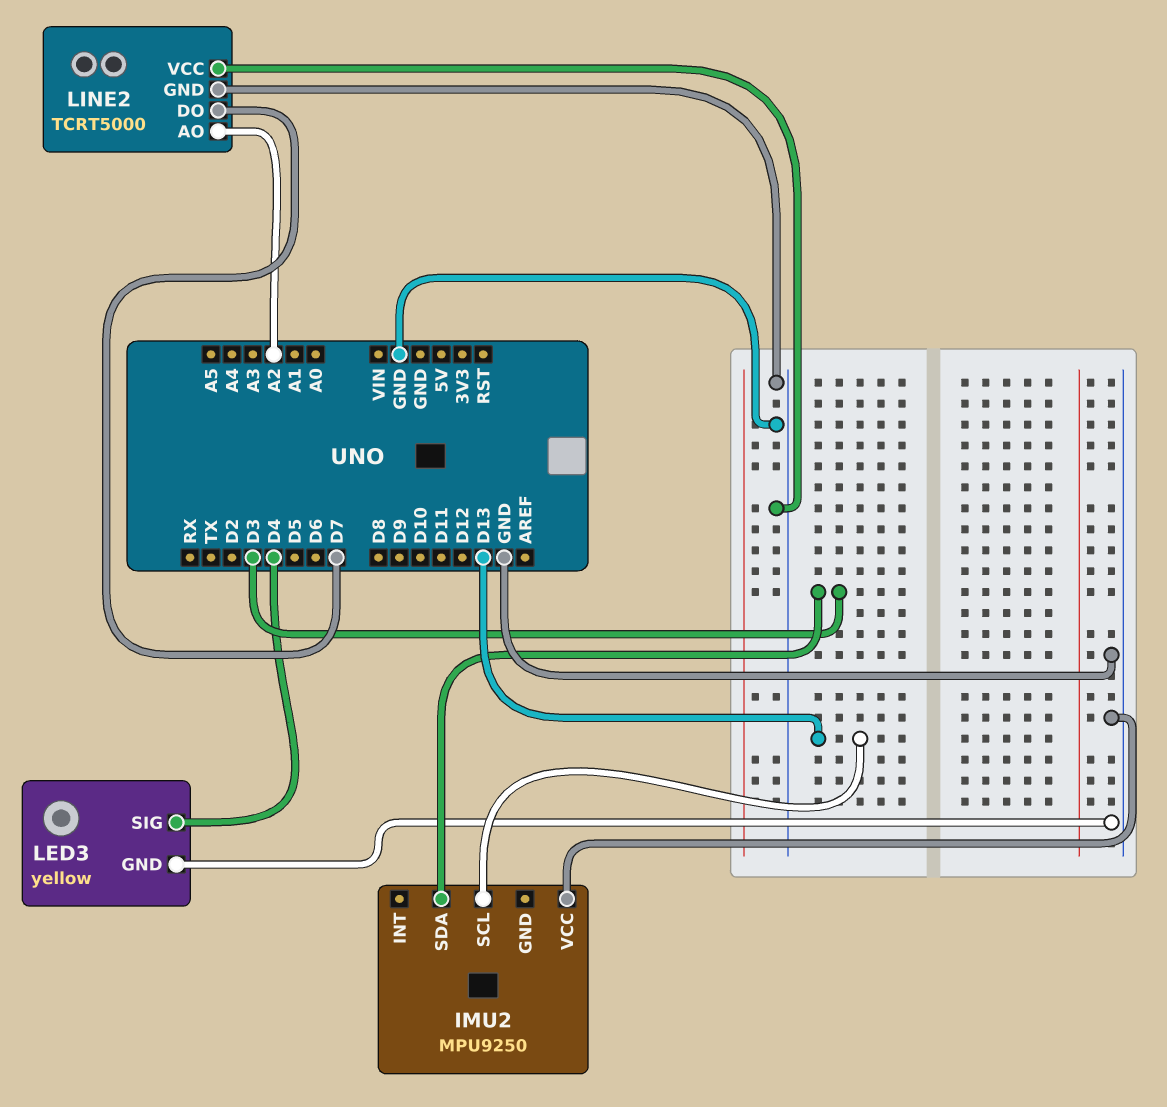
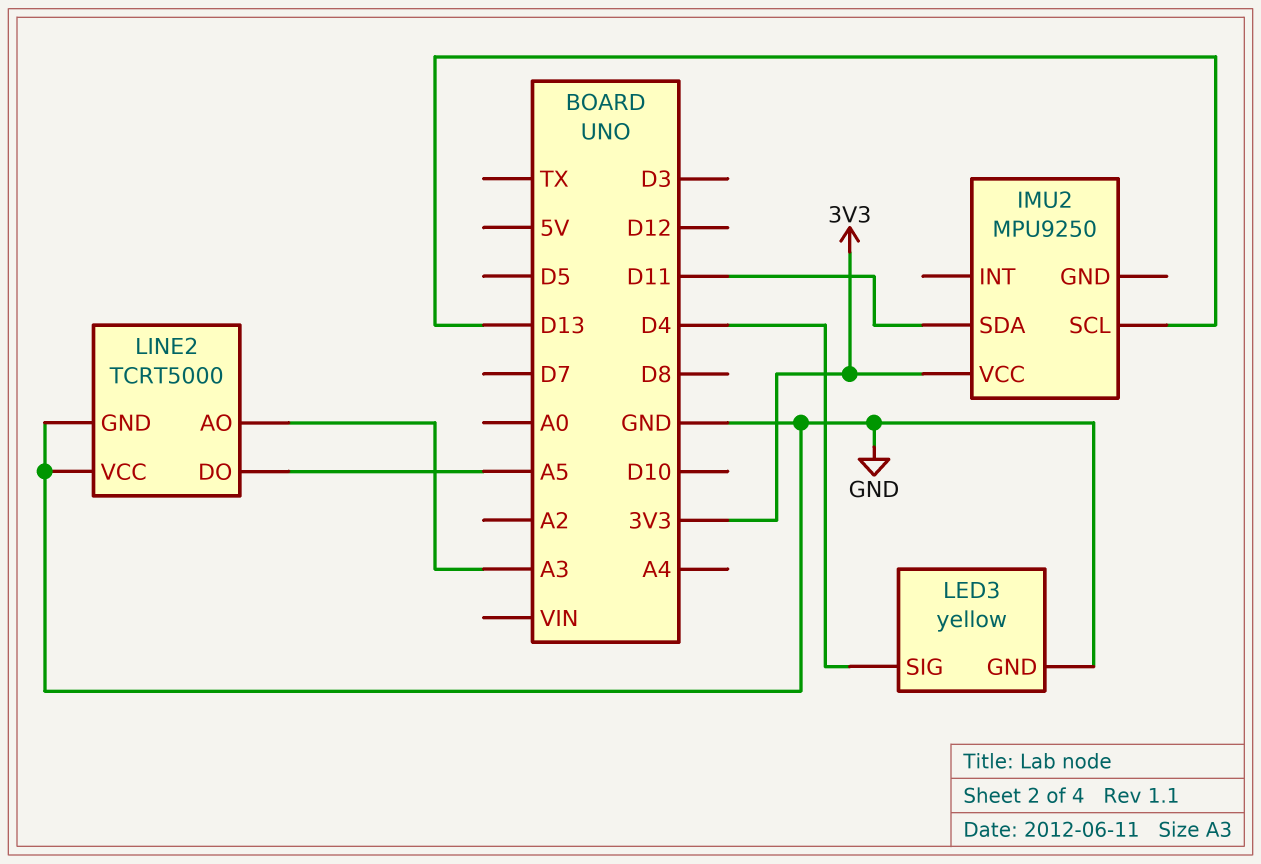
IMU2 pin SDA: D3 -> D11
IMU2 pin VCC: GND -> 3V3
LINE2 pin AO: A2 -> A3
LINE2 pin DO: D7 -> A5

